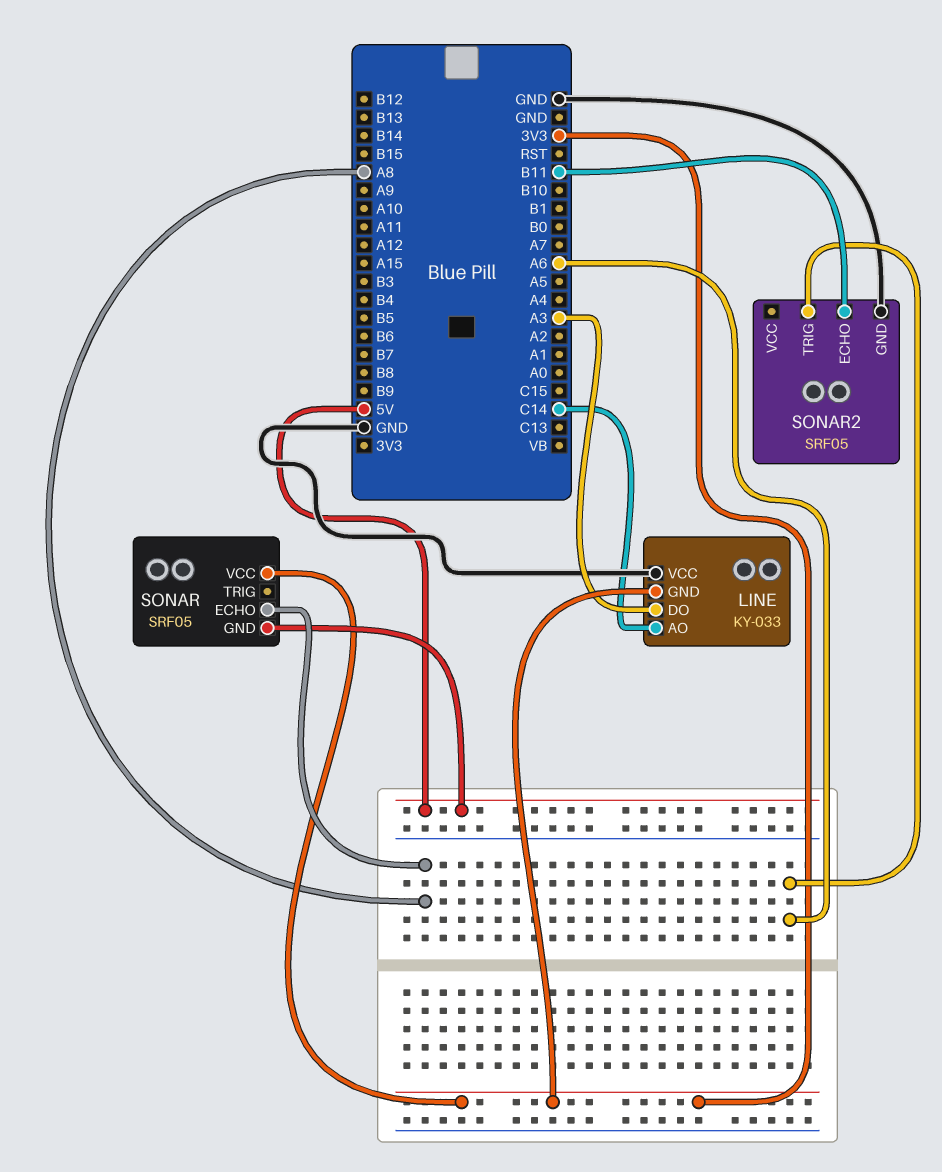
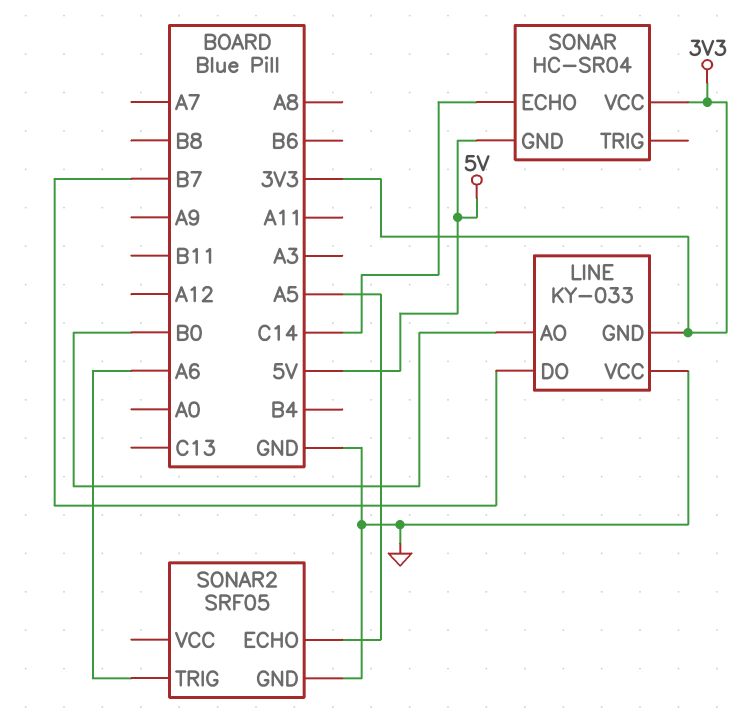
LINE pin AO: C14 -> B0
LINE pin DO: A3 -> B7
SONAR: SRF05 -> HC-SR04
SONAR pin ECHO: A8 -> C14
SONAR2 pin ECHO: B11 -> A5

